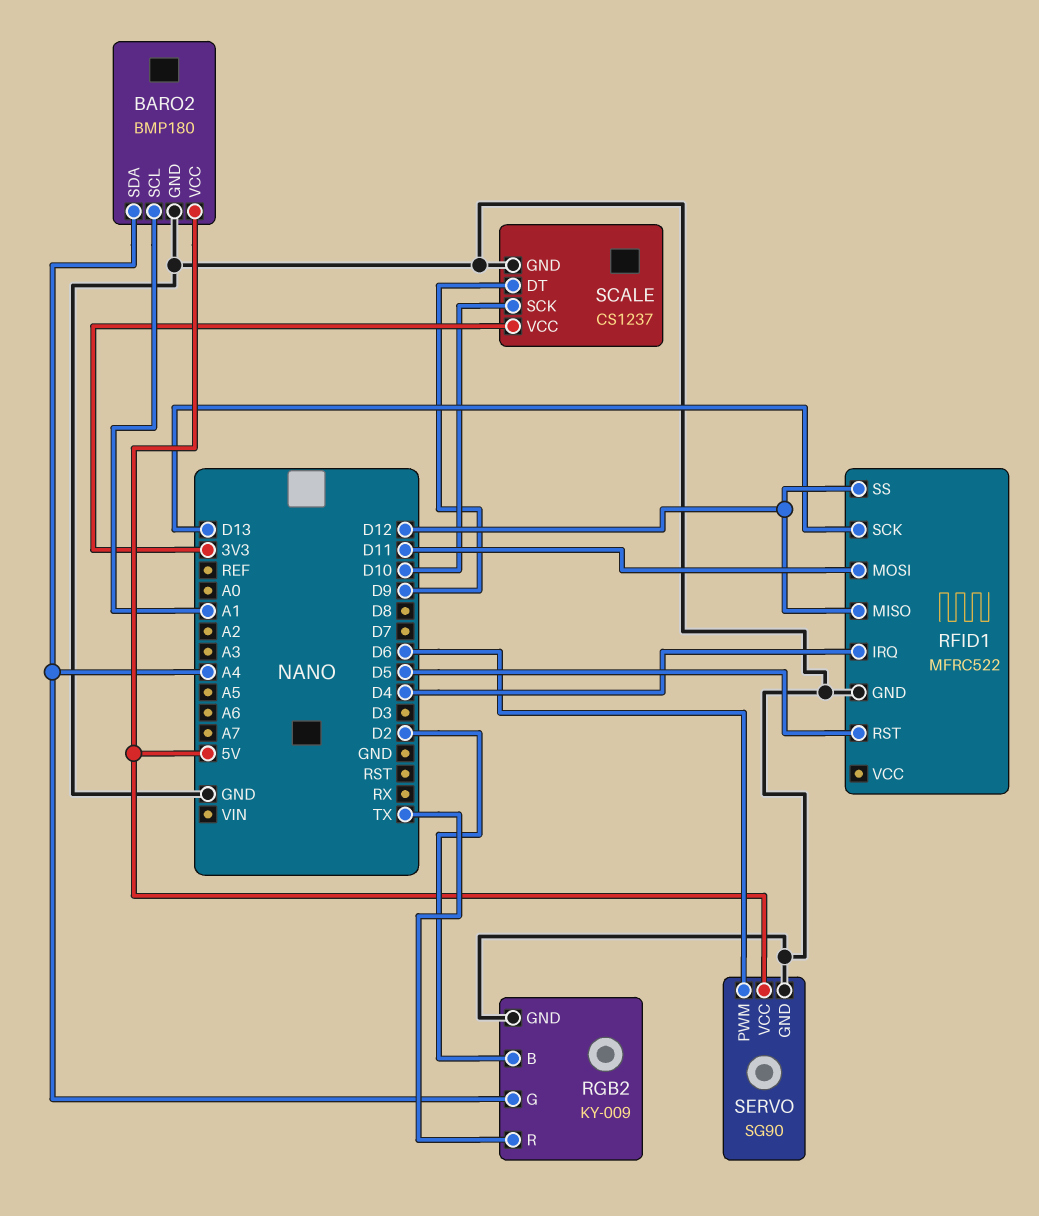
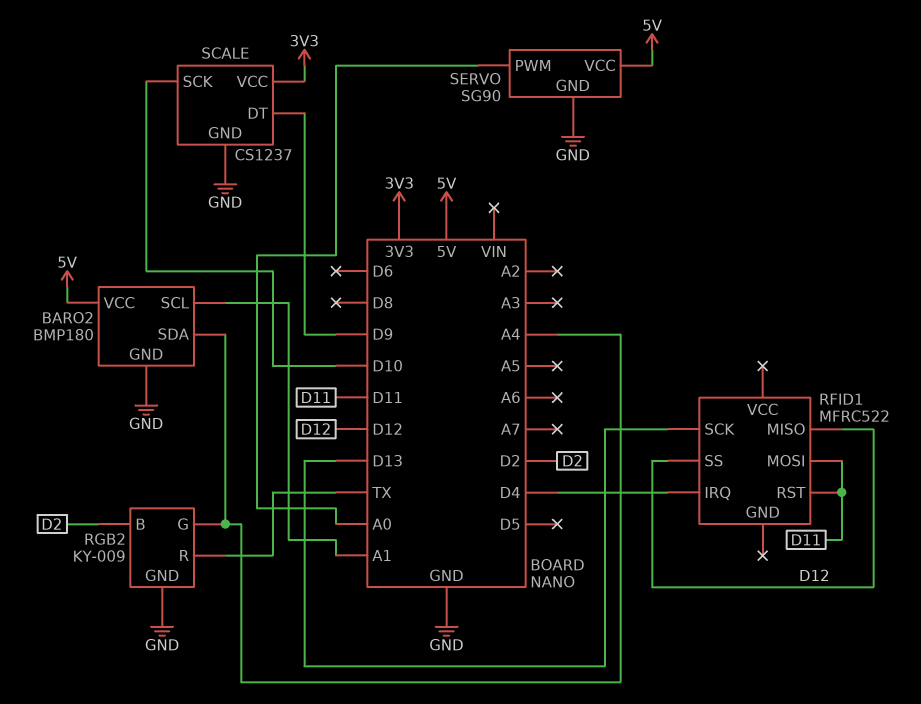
RFID1 pin GND: GND -> none
RFID1 pin RST: D5 -> D11
SERVO pin PWM: D6 -> A0

